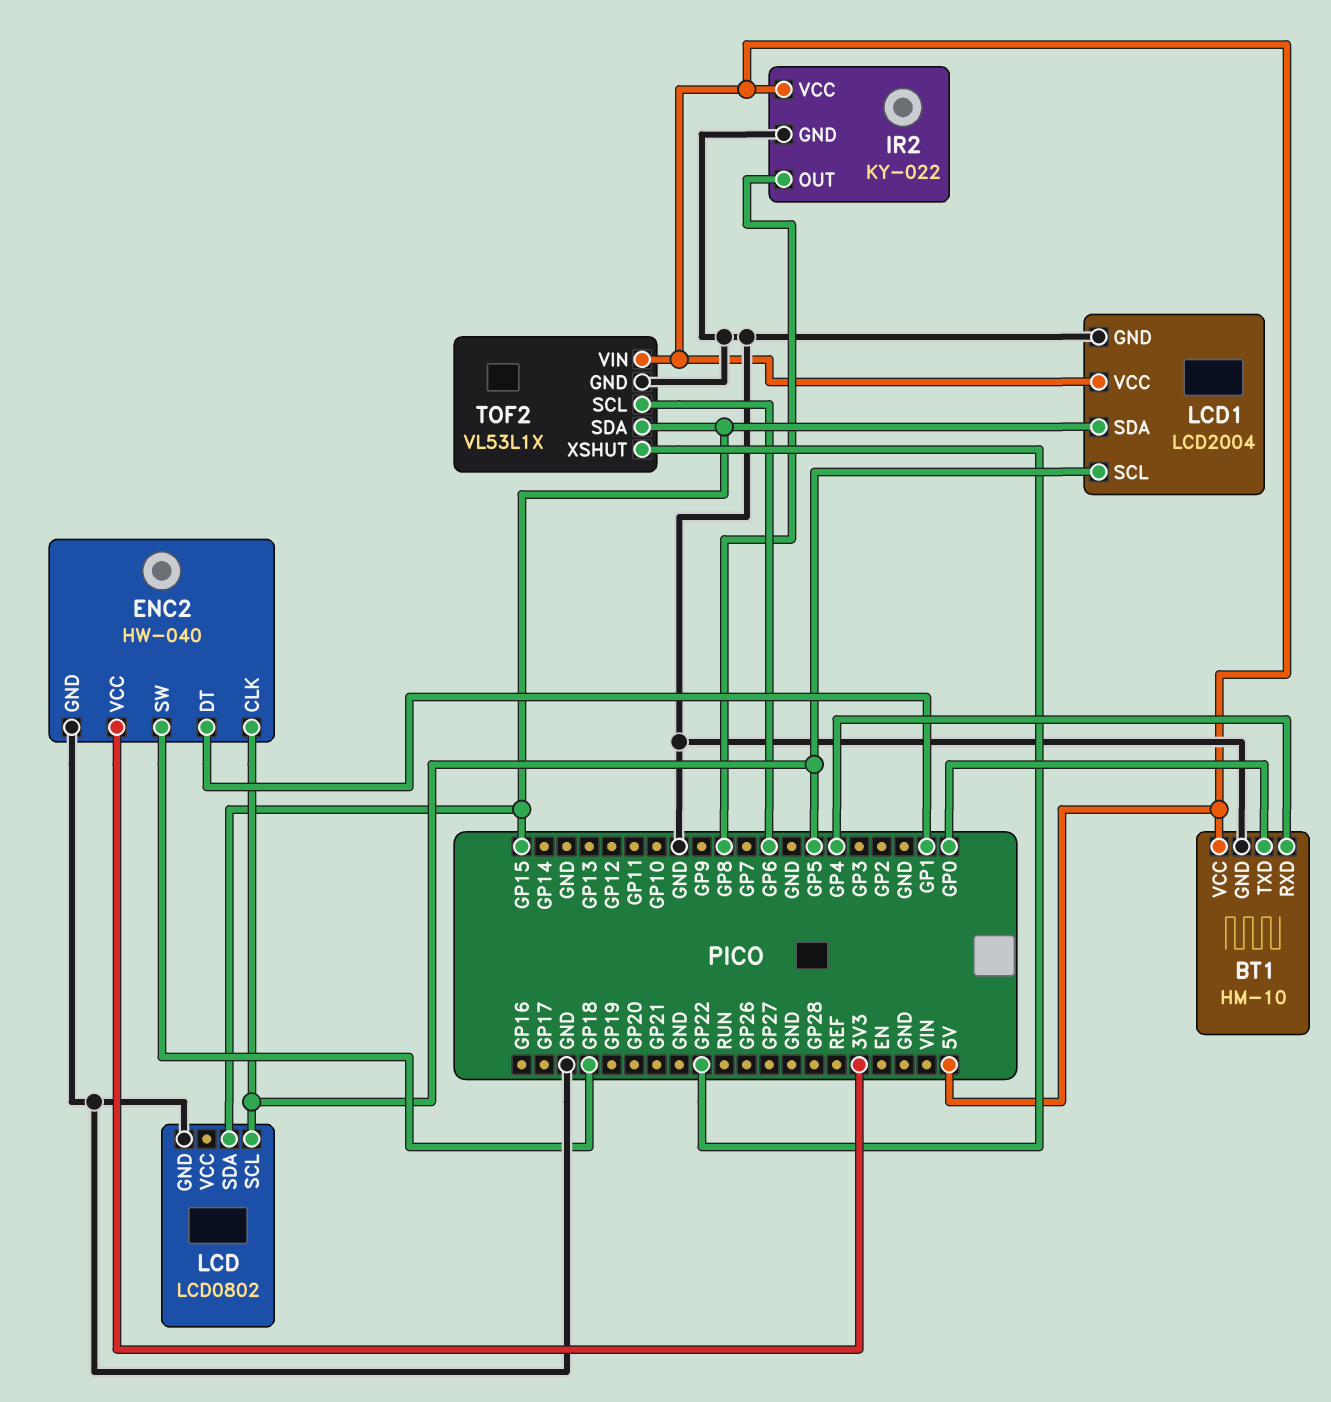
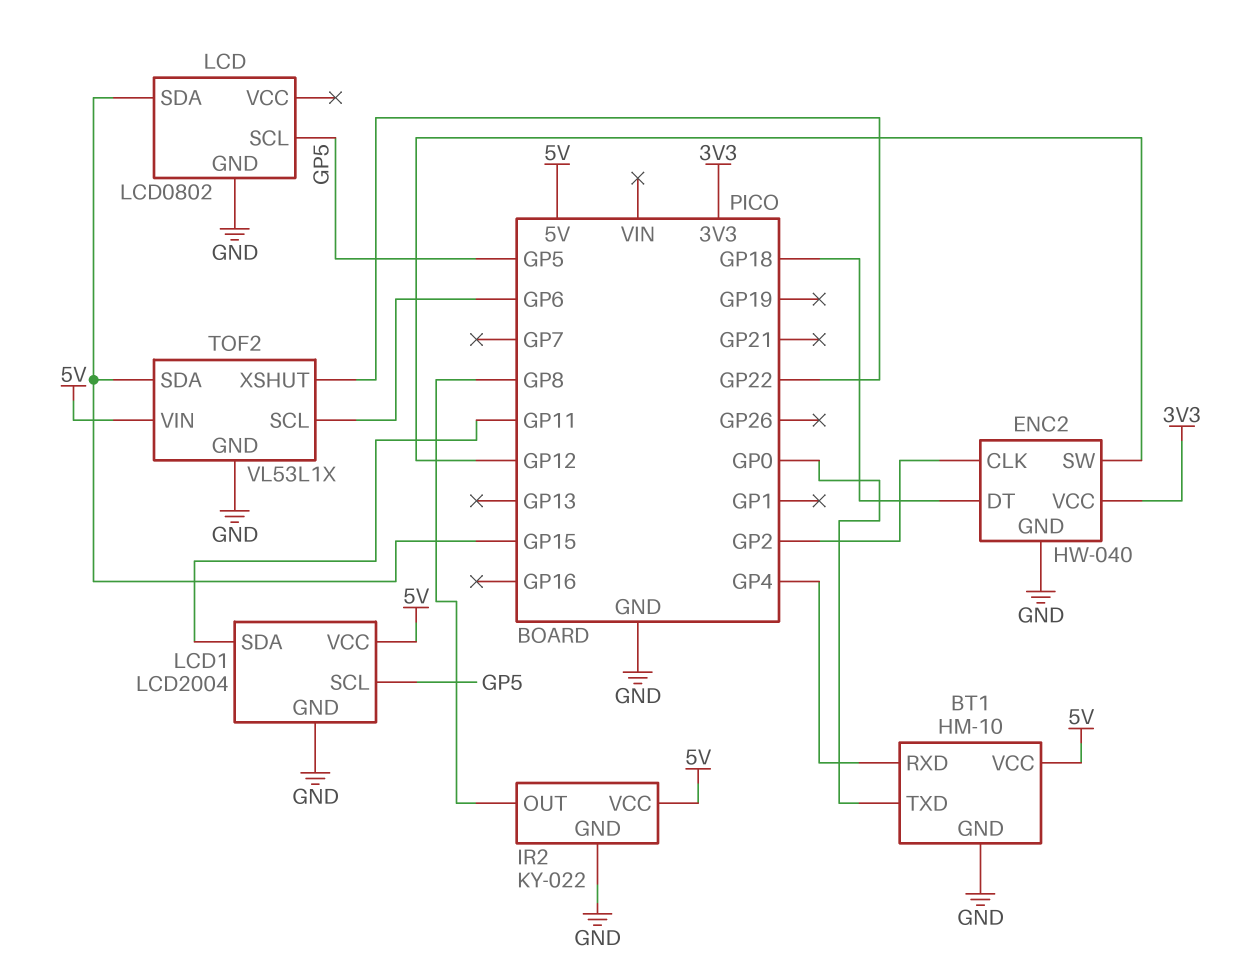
ENC2 pin CLK: GP5 -> GP2
ENC2 pin DT: GP1 -> GP18
ENC2 pin SW: GP18 -> GP12
LCD1 pin SDA: GP15 -> GP11

